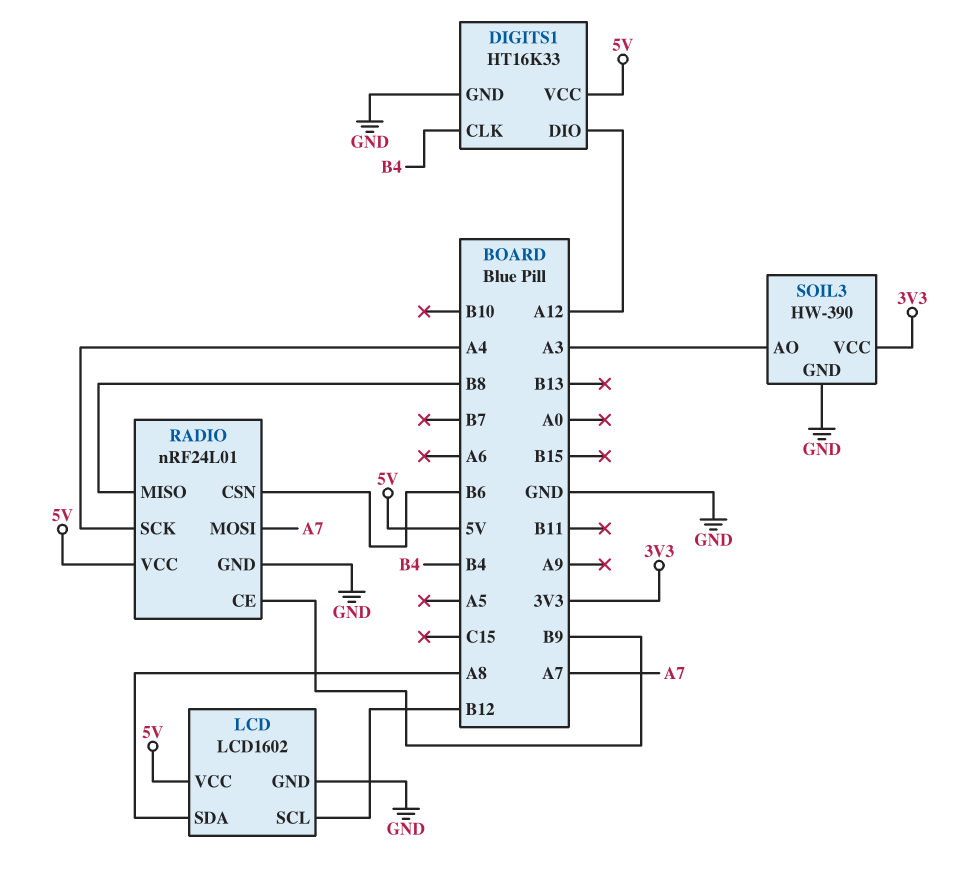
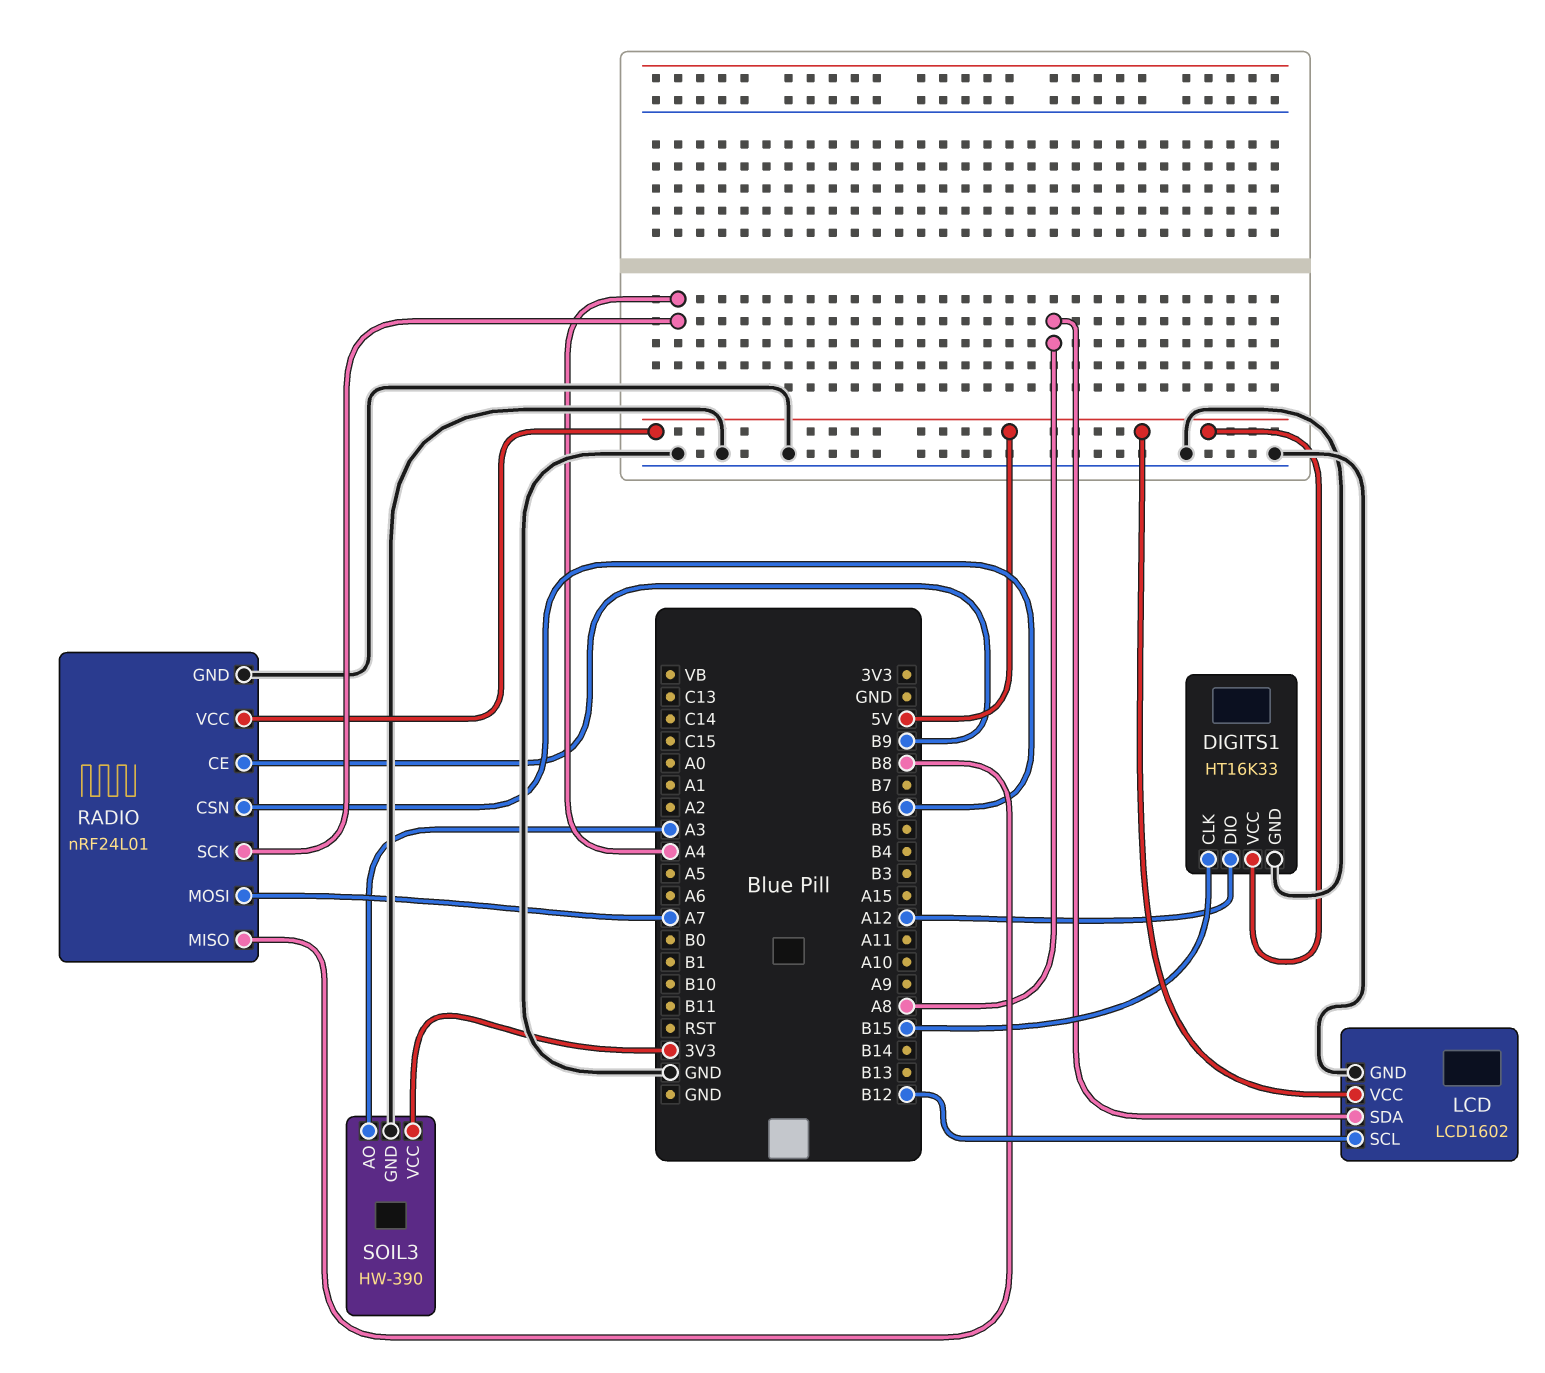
DIGITS1 pin CLK: B4 -> B15

